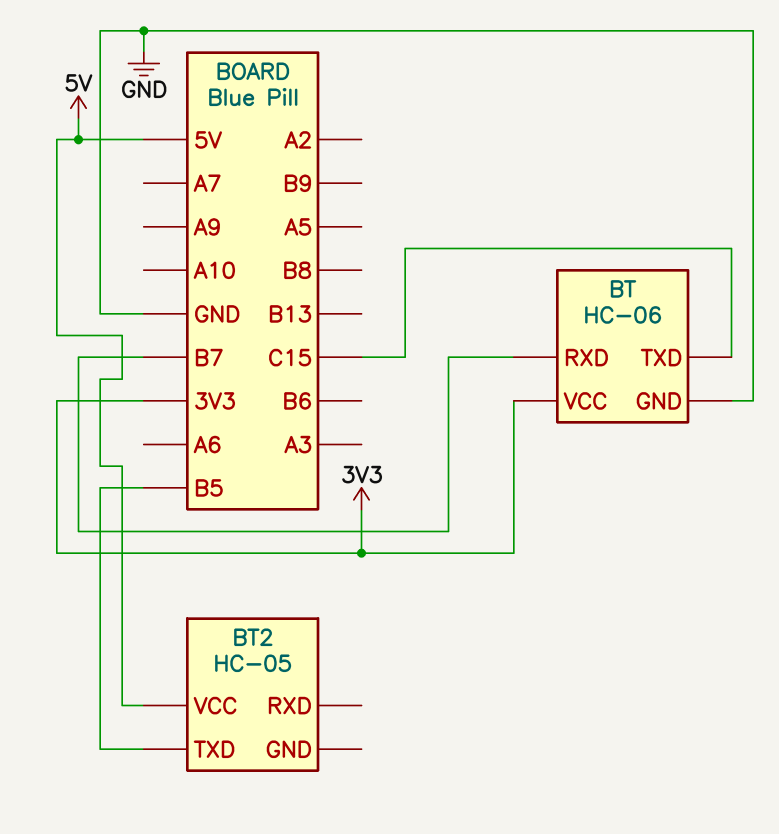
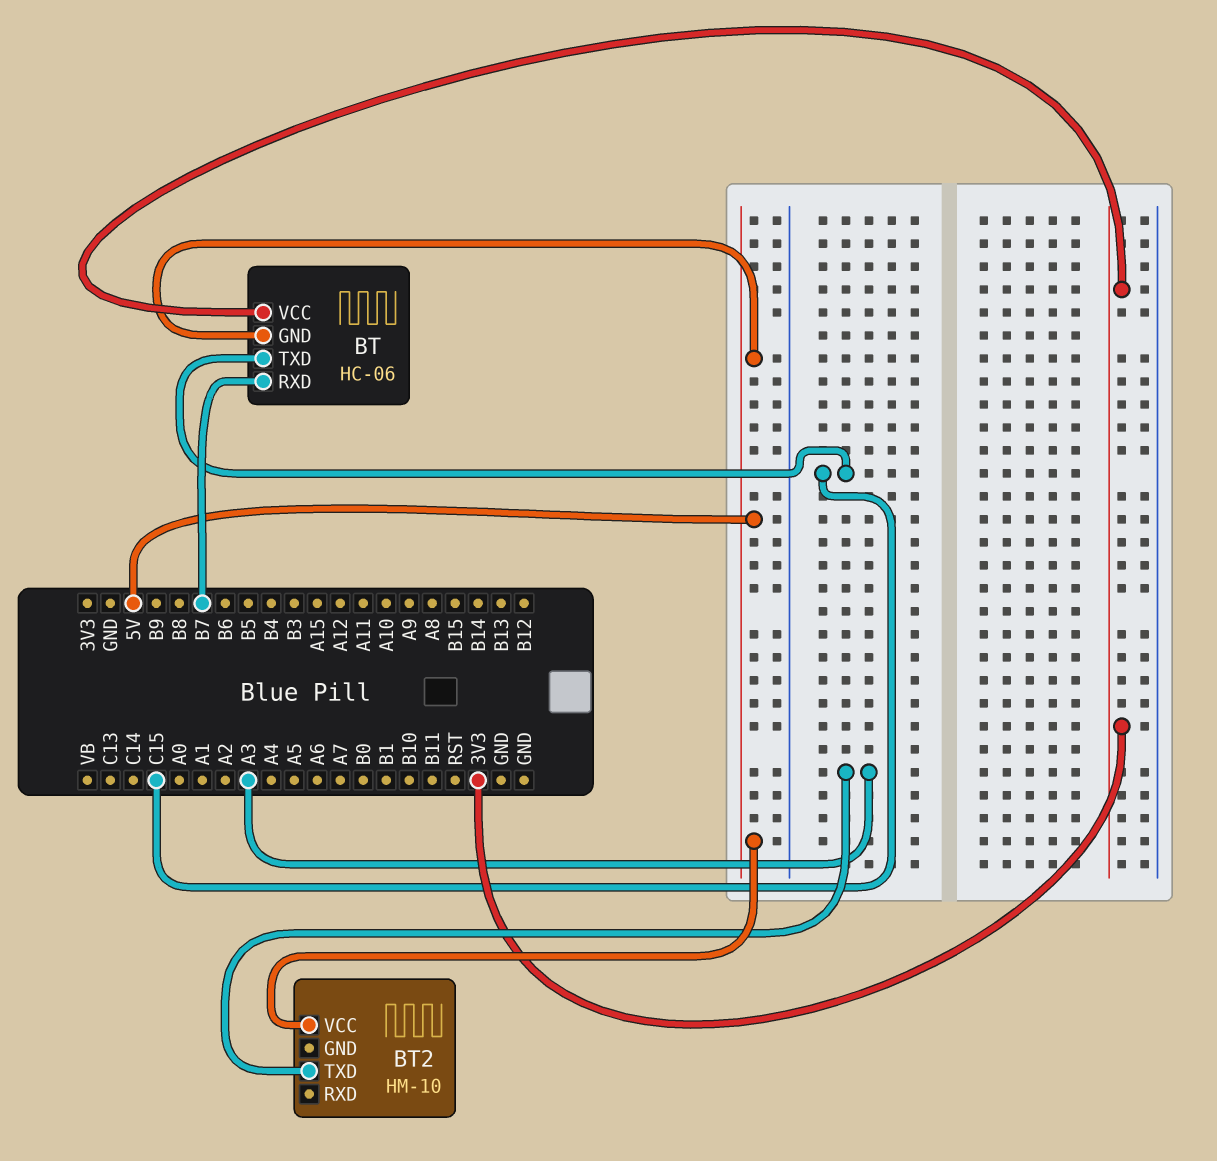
BT pin GND: GND -> 5V
BT2: HC-05 -> HM-10
BT2 pin TXD: B5 -> A3

